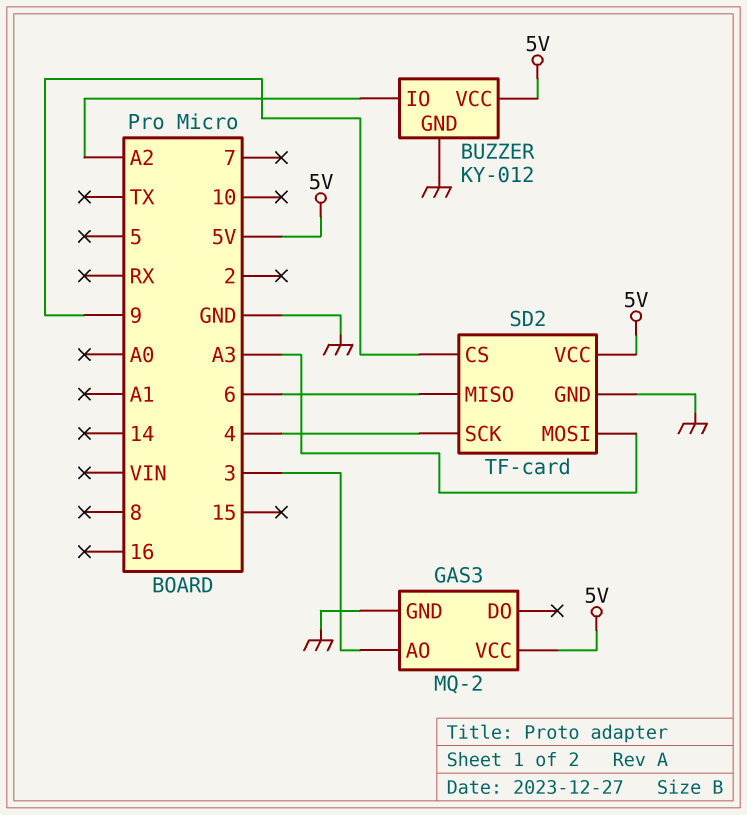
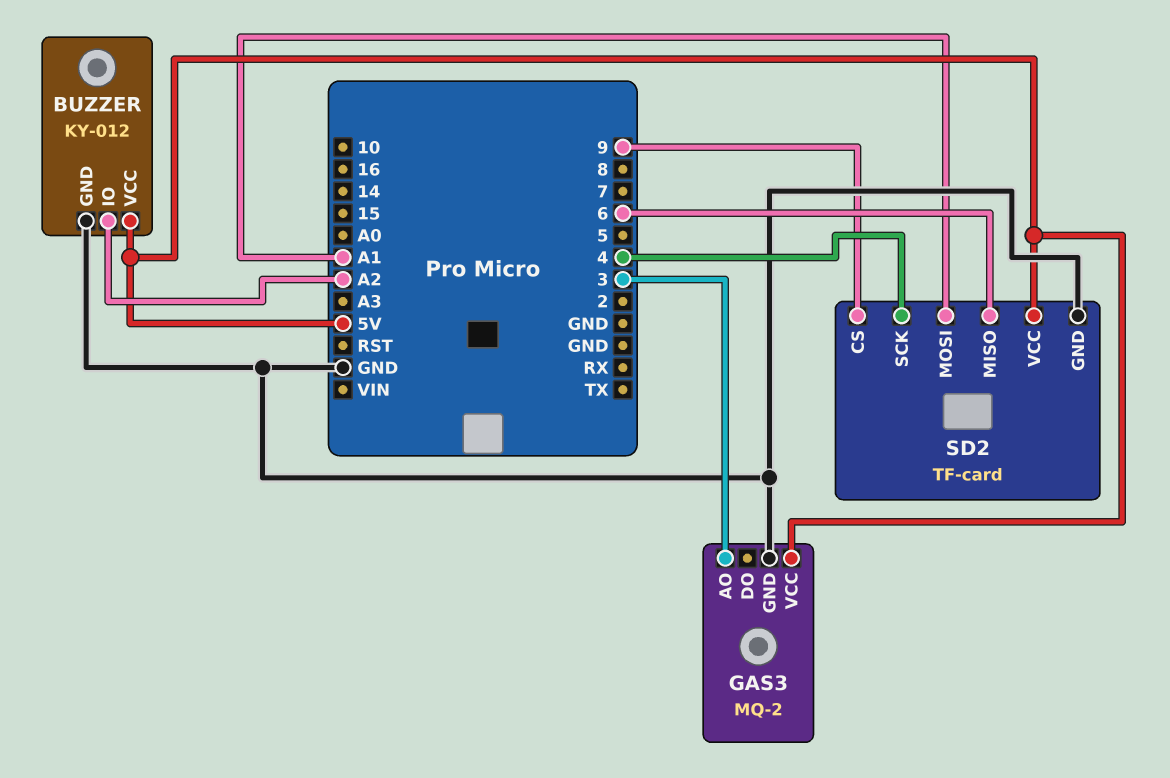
SD2 pin MOSI: A3 -> A1

